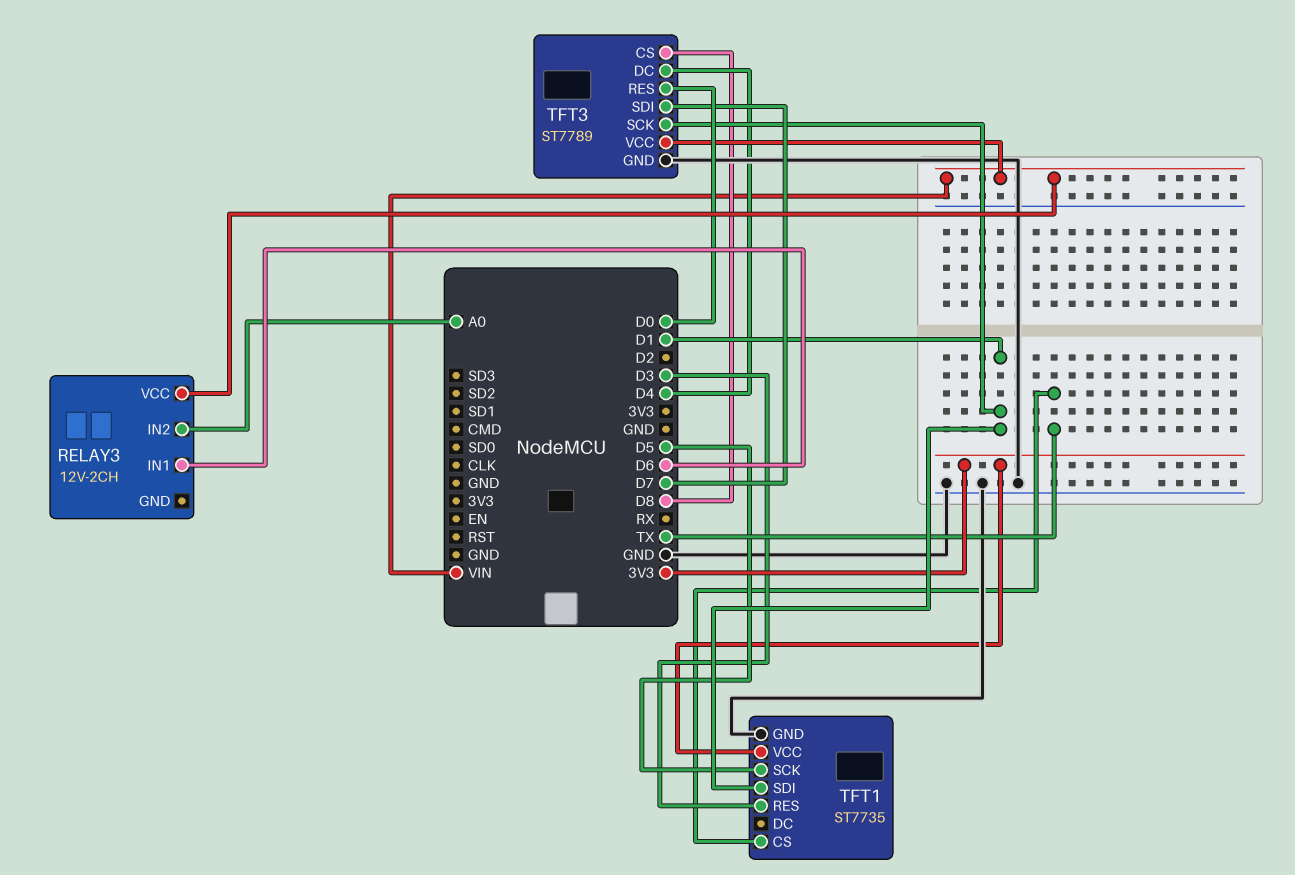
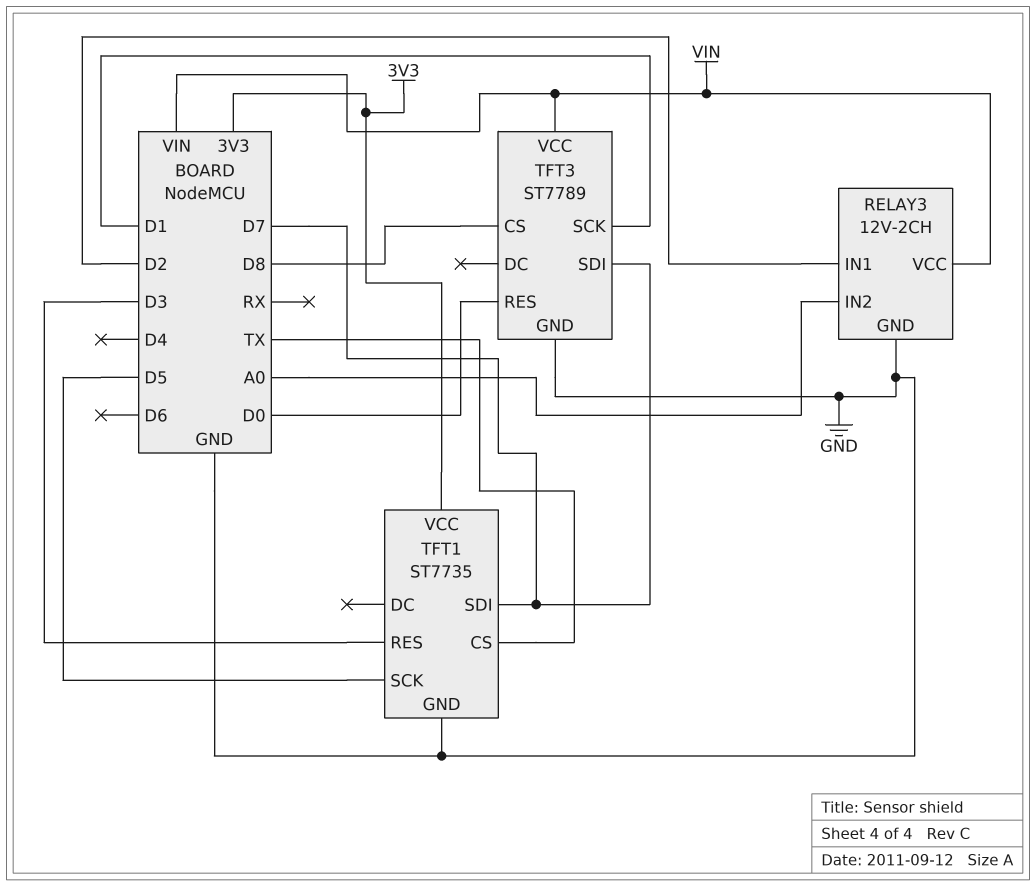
RELAY3 pin GND: none -> GND
RELAY3 pin IN1: D6 -> D2
TFT1 pin SDI: D1 -> D7
TFT3 pin DC: D4 -> none

